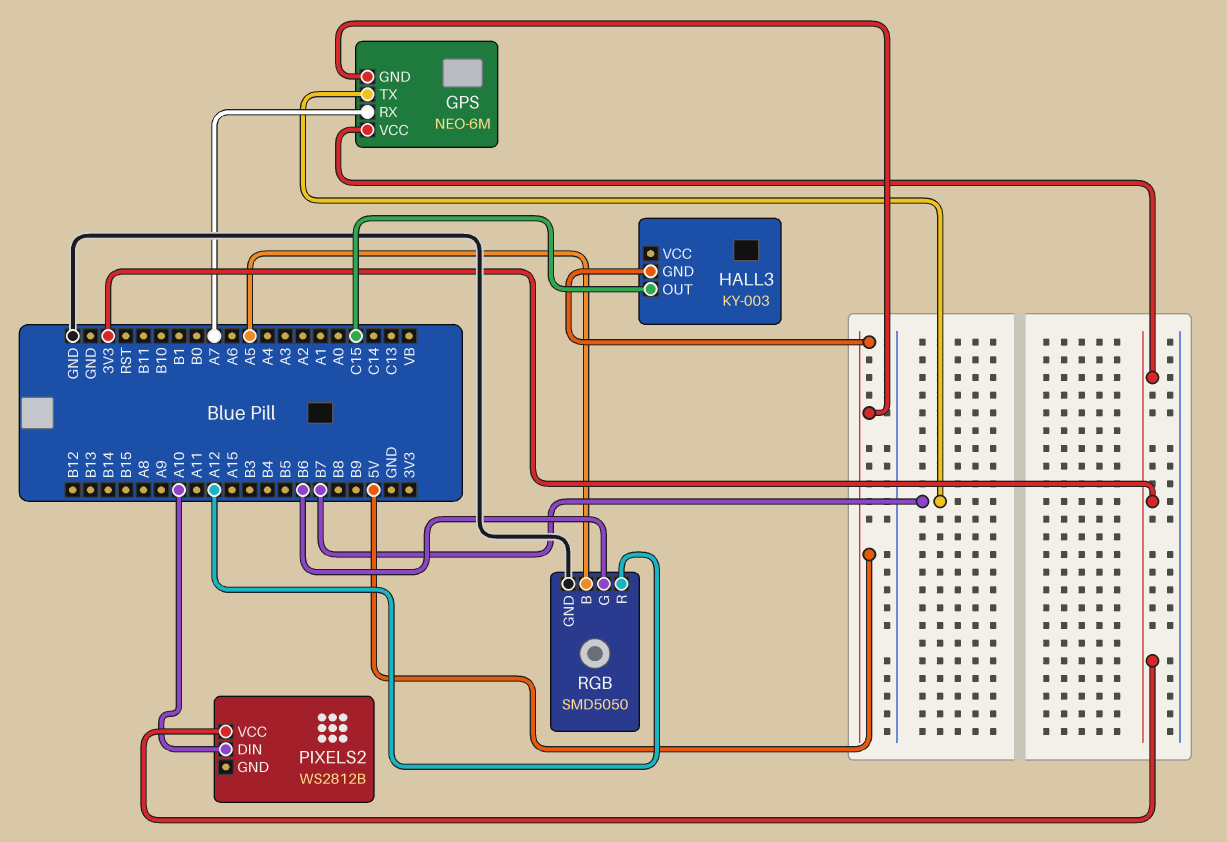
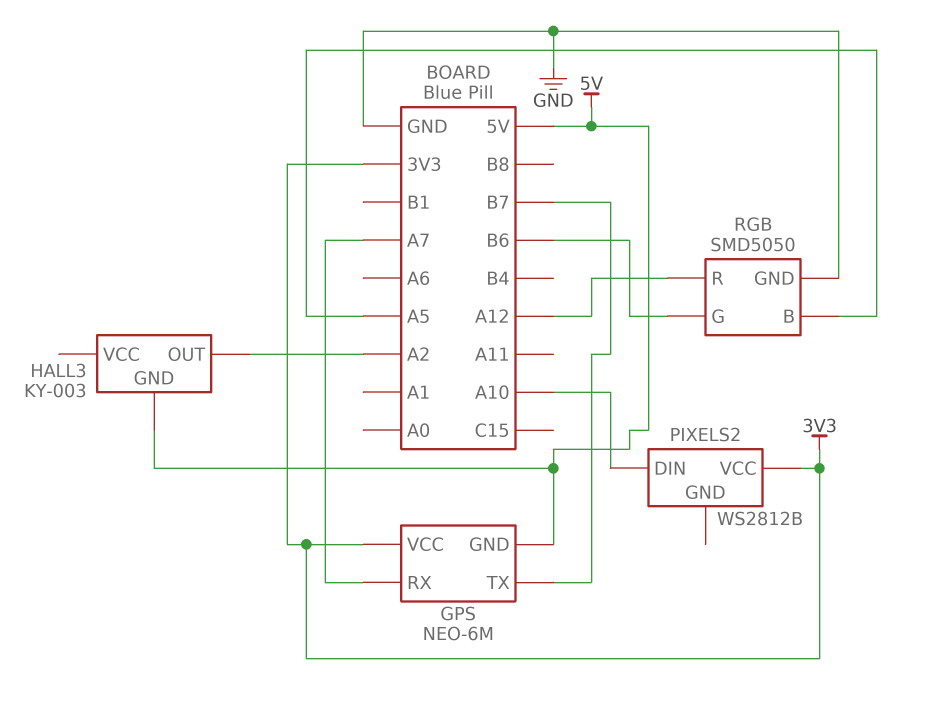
HALL3 pin OUT: C15 -> A2

